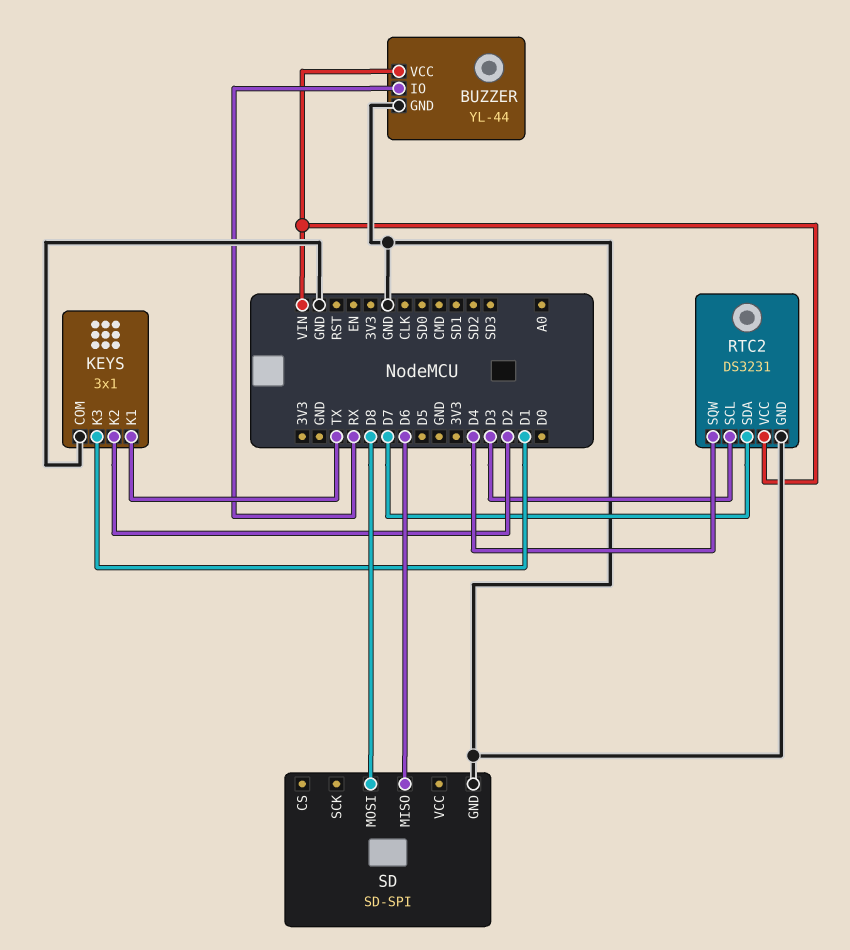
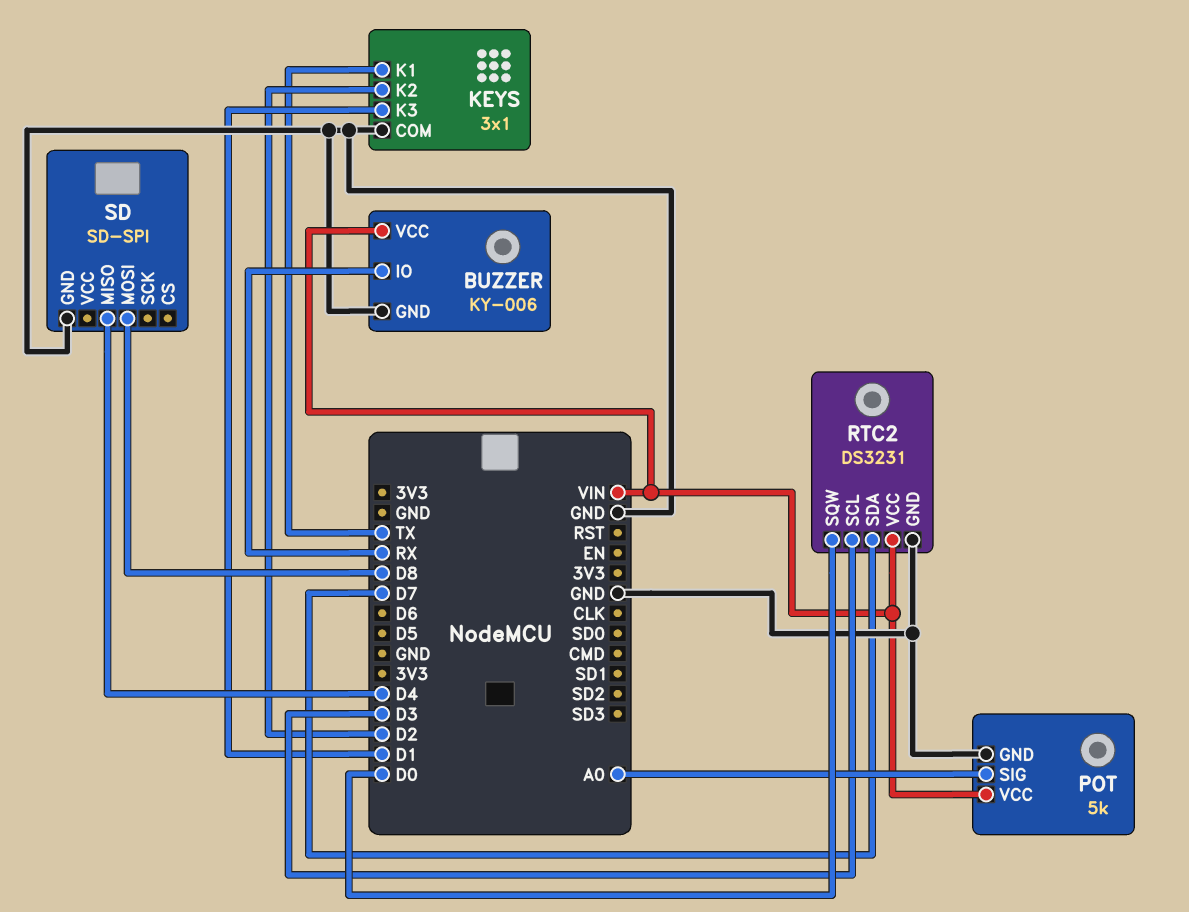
BUZZER: YL-44 -> KY-006
POT: none -> 5k
POT pin GND: none -> GND
POT pin SIG: none -> A0
POT pin VCC: none -> VIN
RTC2 pin SQW: D4 -> D0
SD pin MISO: D6 -> D4

